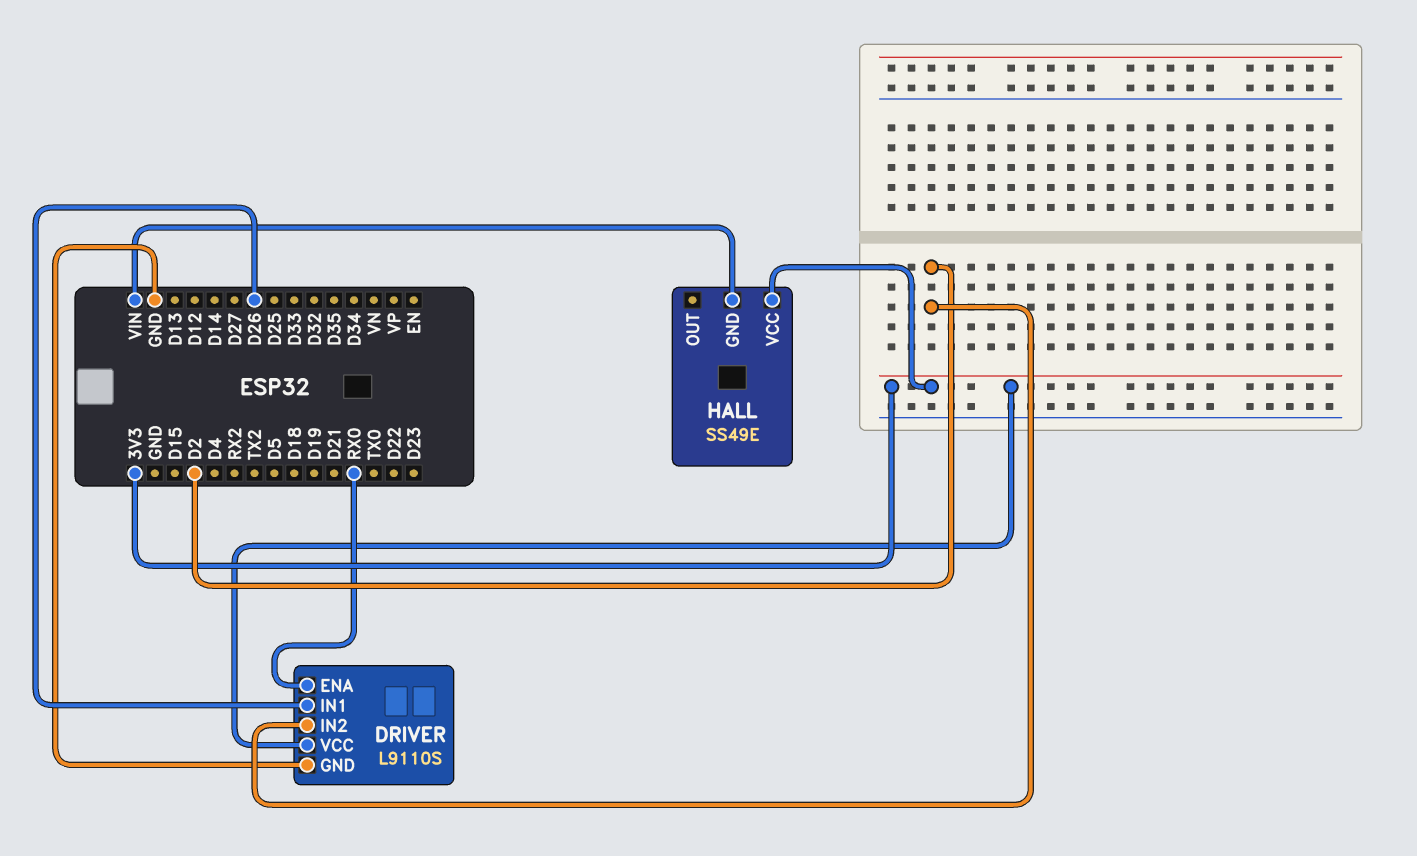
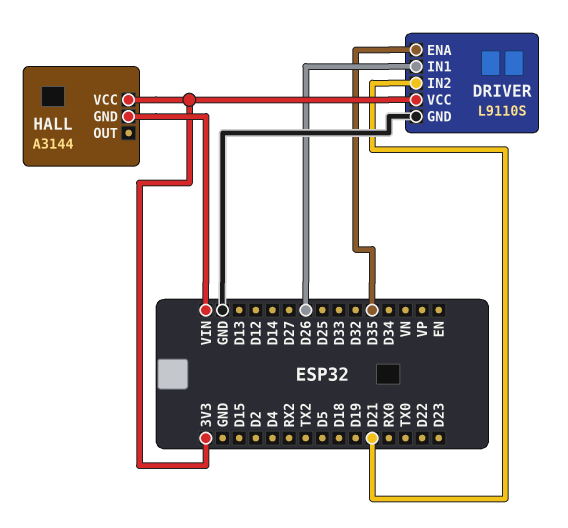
DRIVER pin ENA: RX0 -> D35
DRIVER pin IN2: D2 -> D21
HALL: SS49E -> A3144

